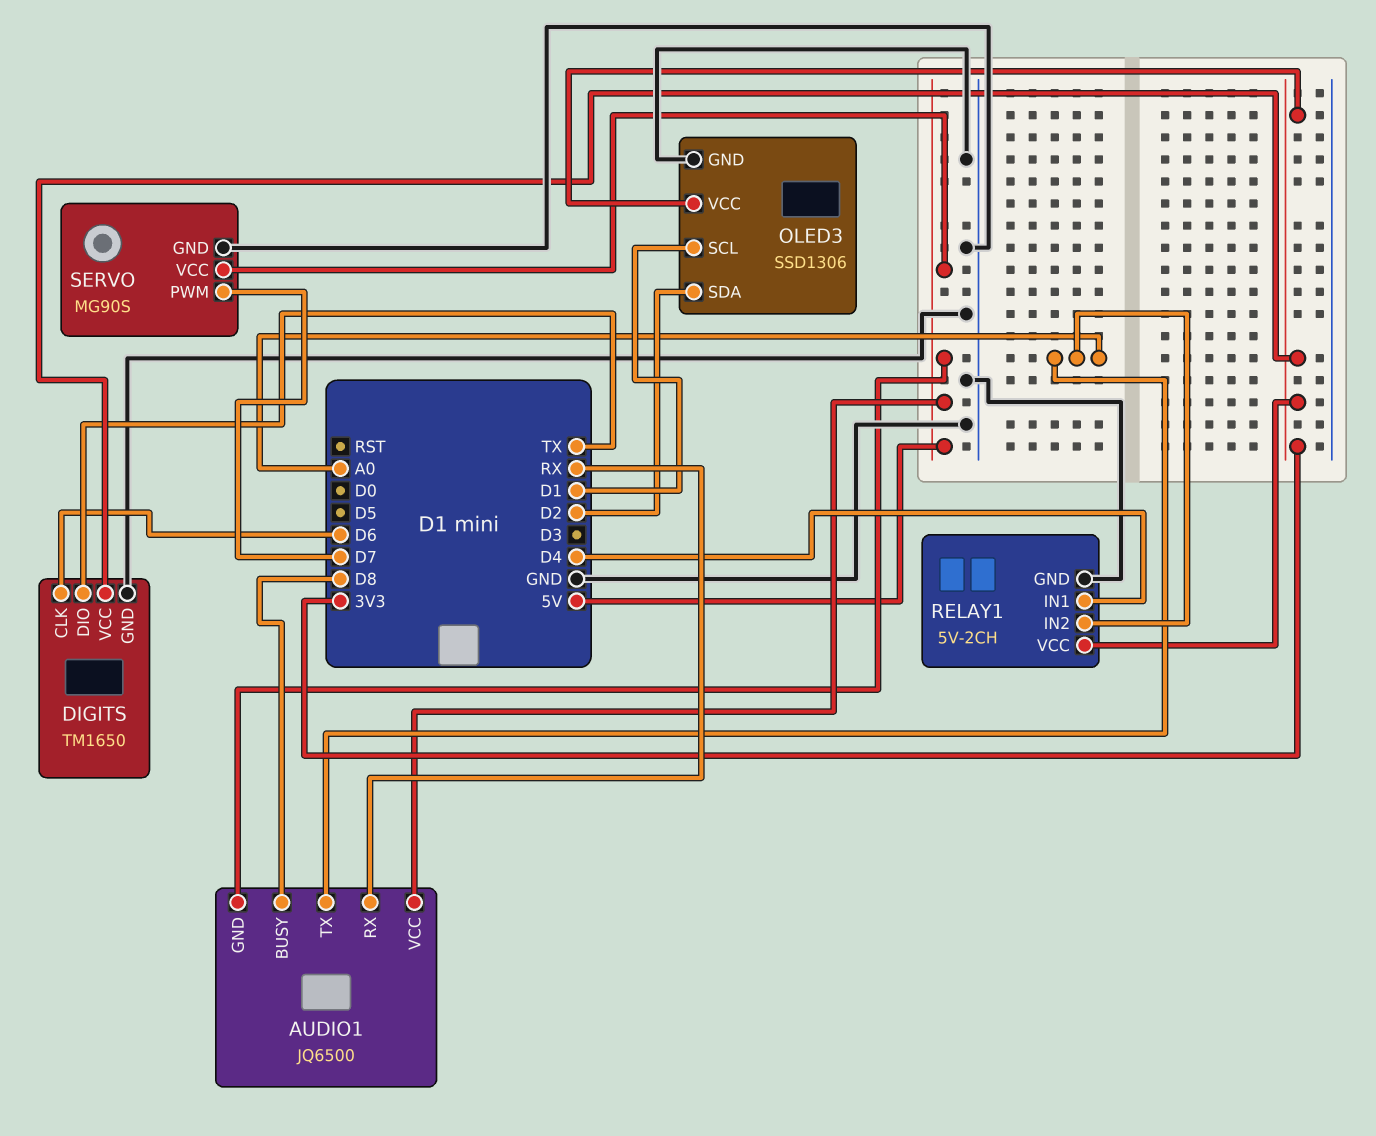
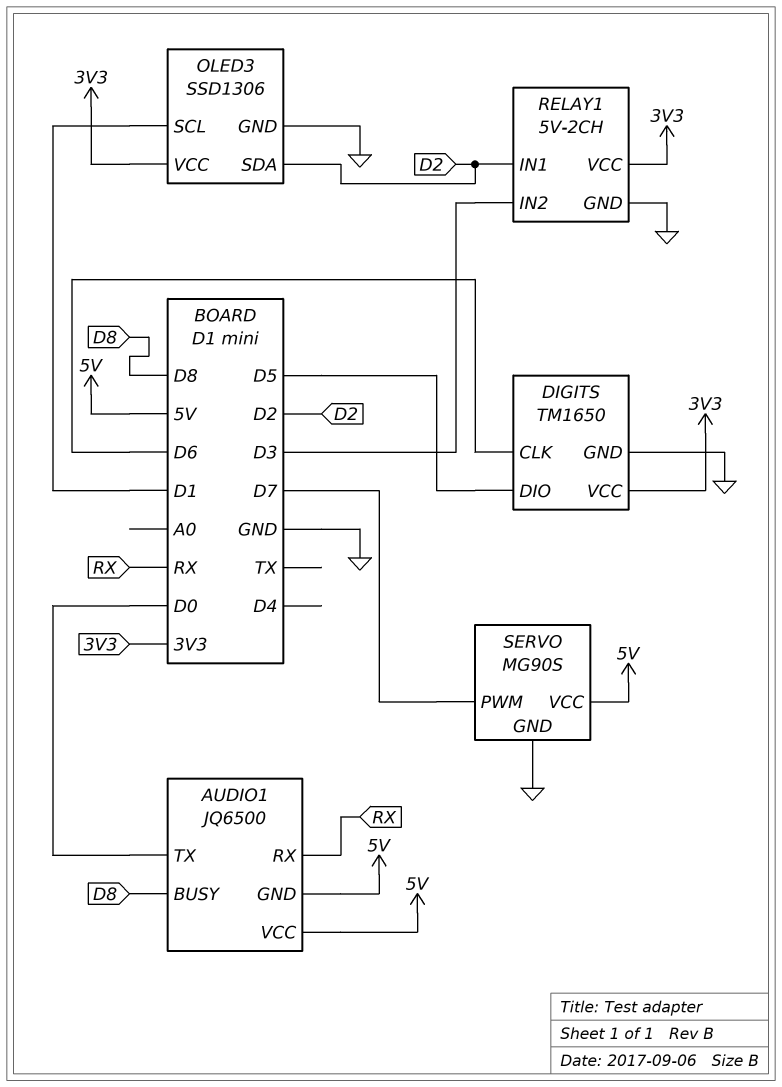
AUDIO1 pin TX: A0 -> D0
DIGITS pin DIO: TX -> D5
RELAY1 pin IN1: D4 -> D2
RELAY1 pin IN2: A0 -> D3

